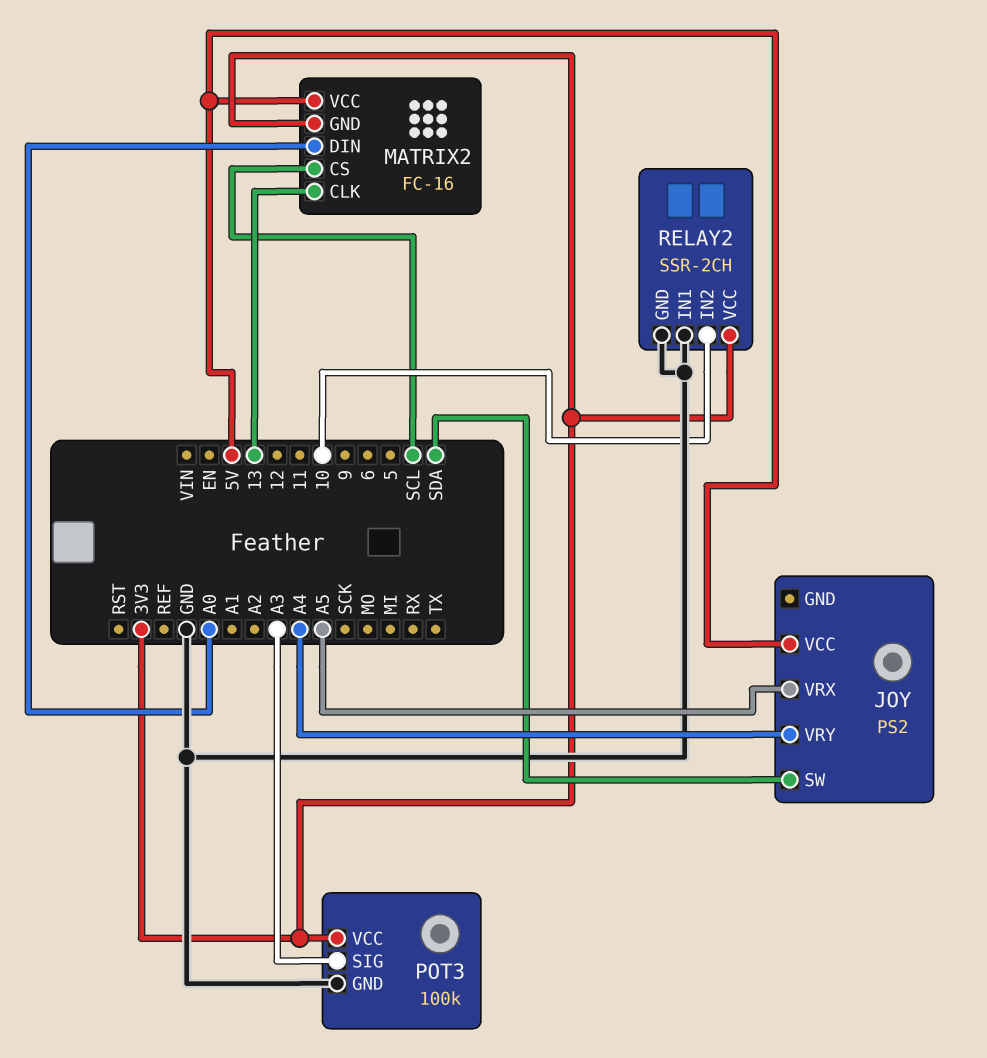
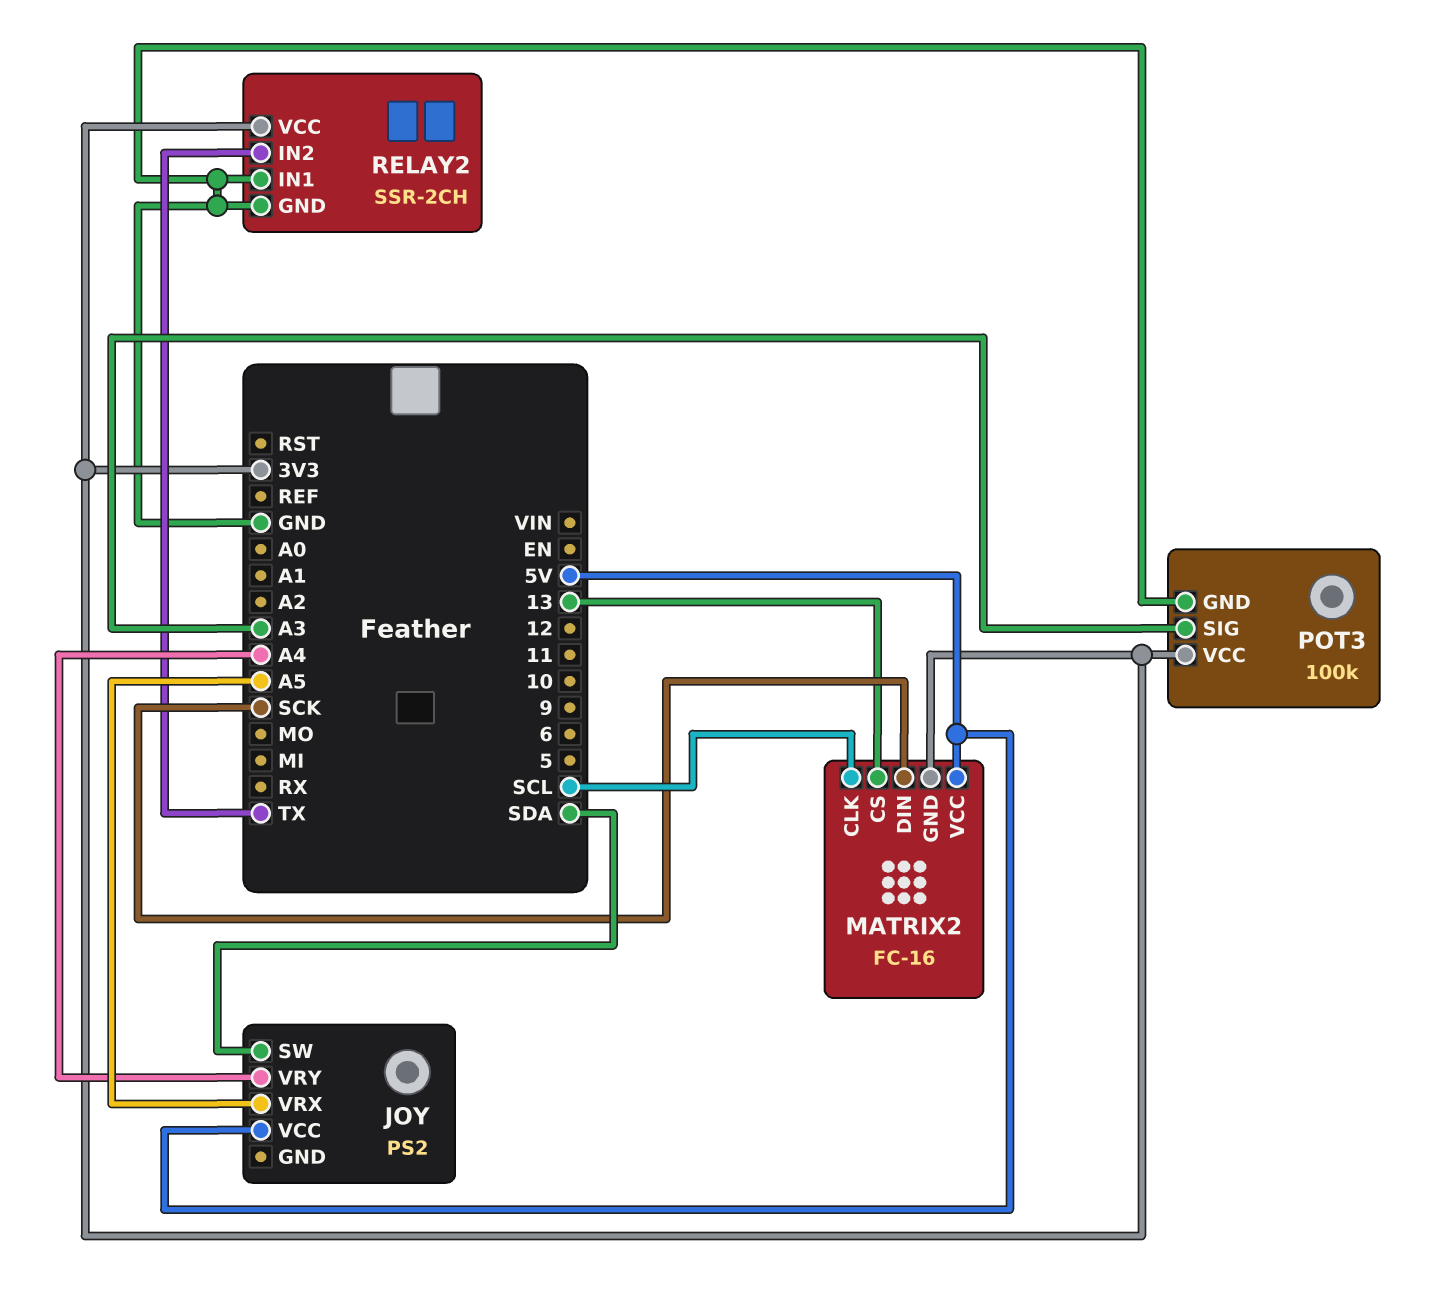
MATRIX2 pin CLK: 13 -> SCL
MATRIX2 pin CS: SCL -> 13
MATRIX2 pin DIN: A0 -> SCK
RELAY2 pin IN2: 10 -> TX

